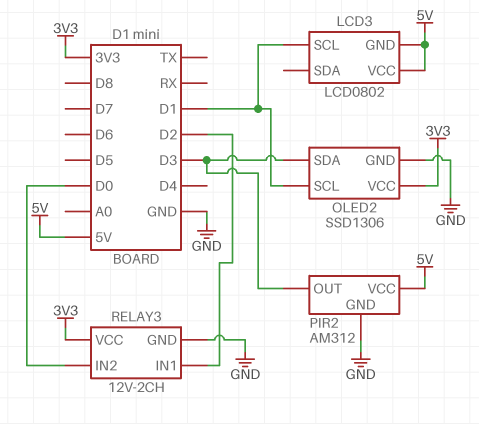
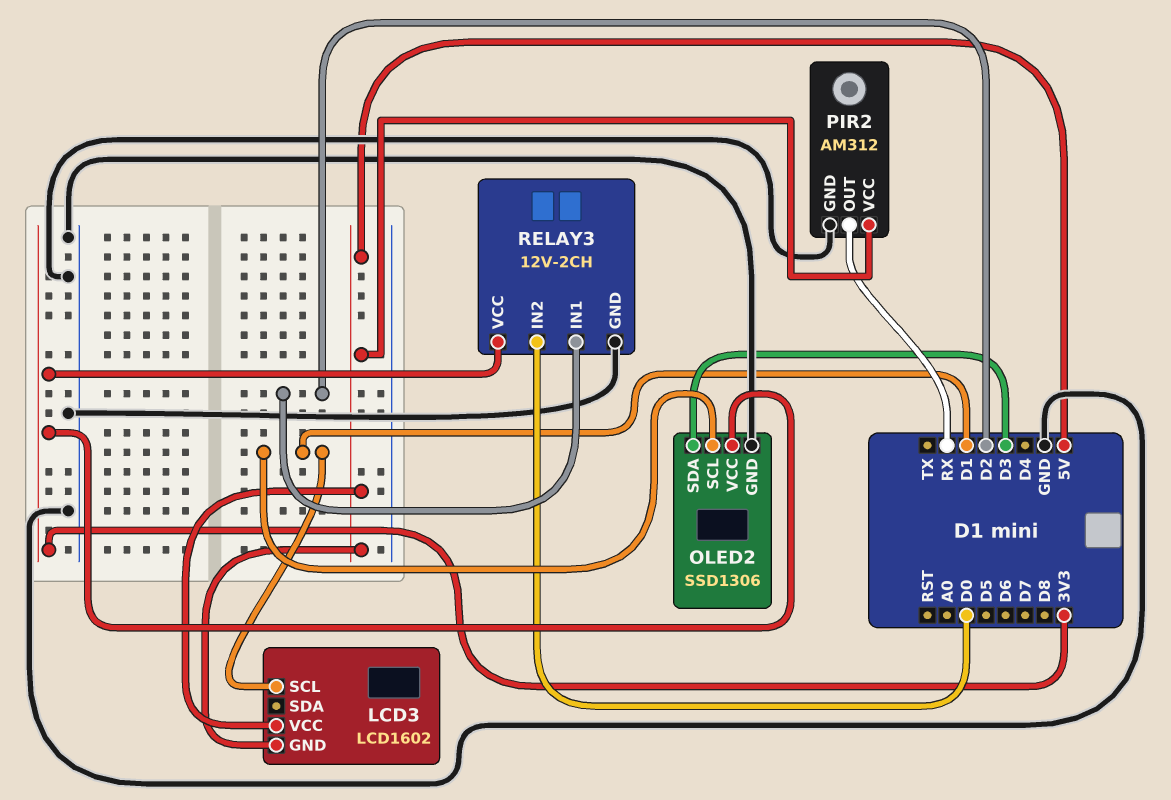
LCD3: LCD0802 -> LCD1602
PIR2 pin OUT: D3 -> RX

